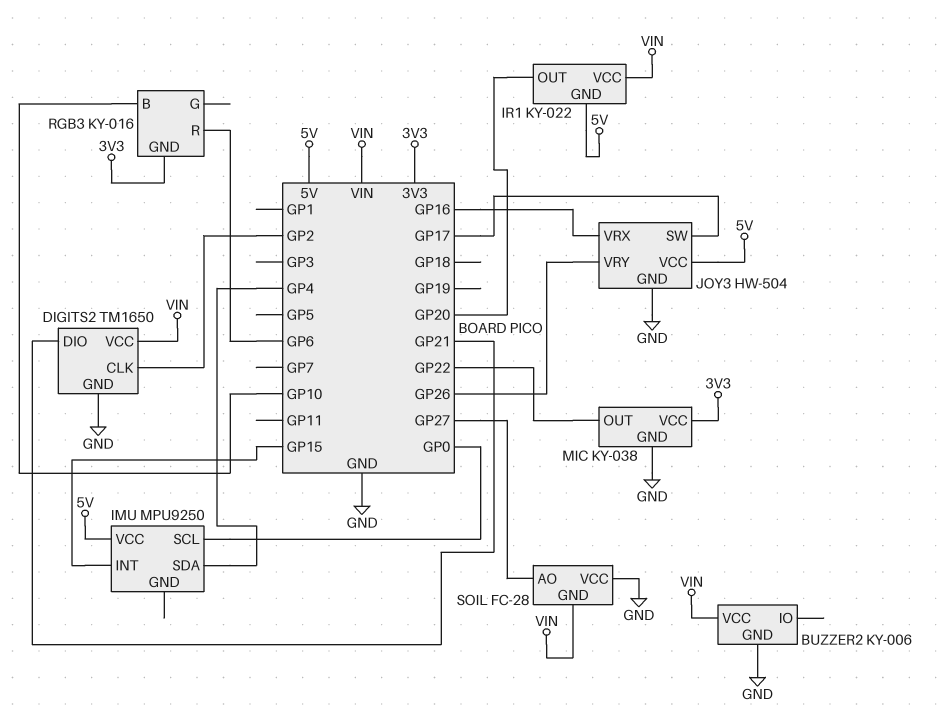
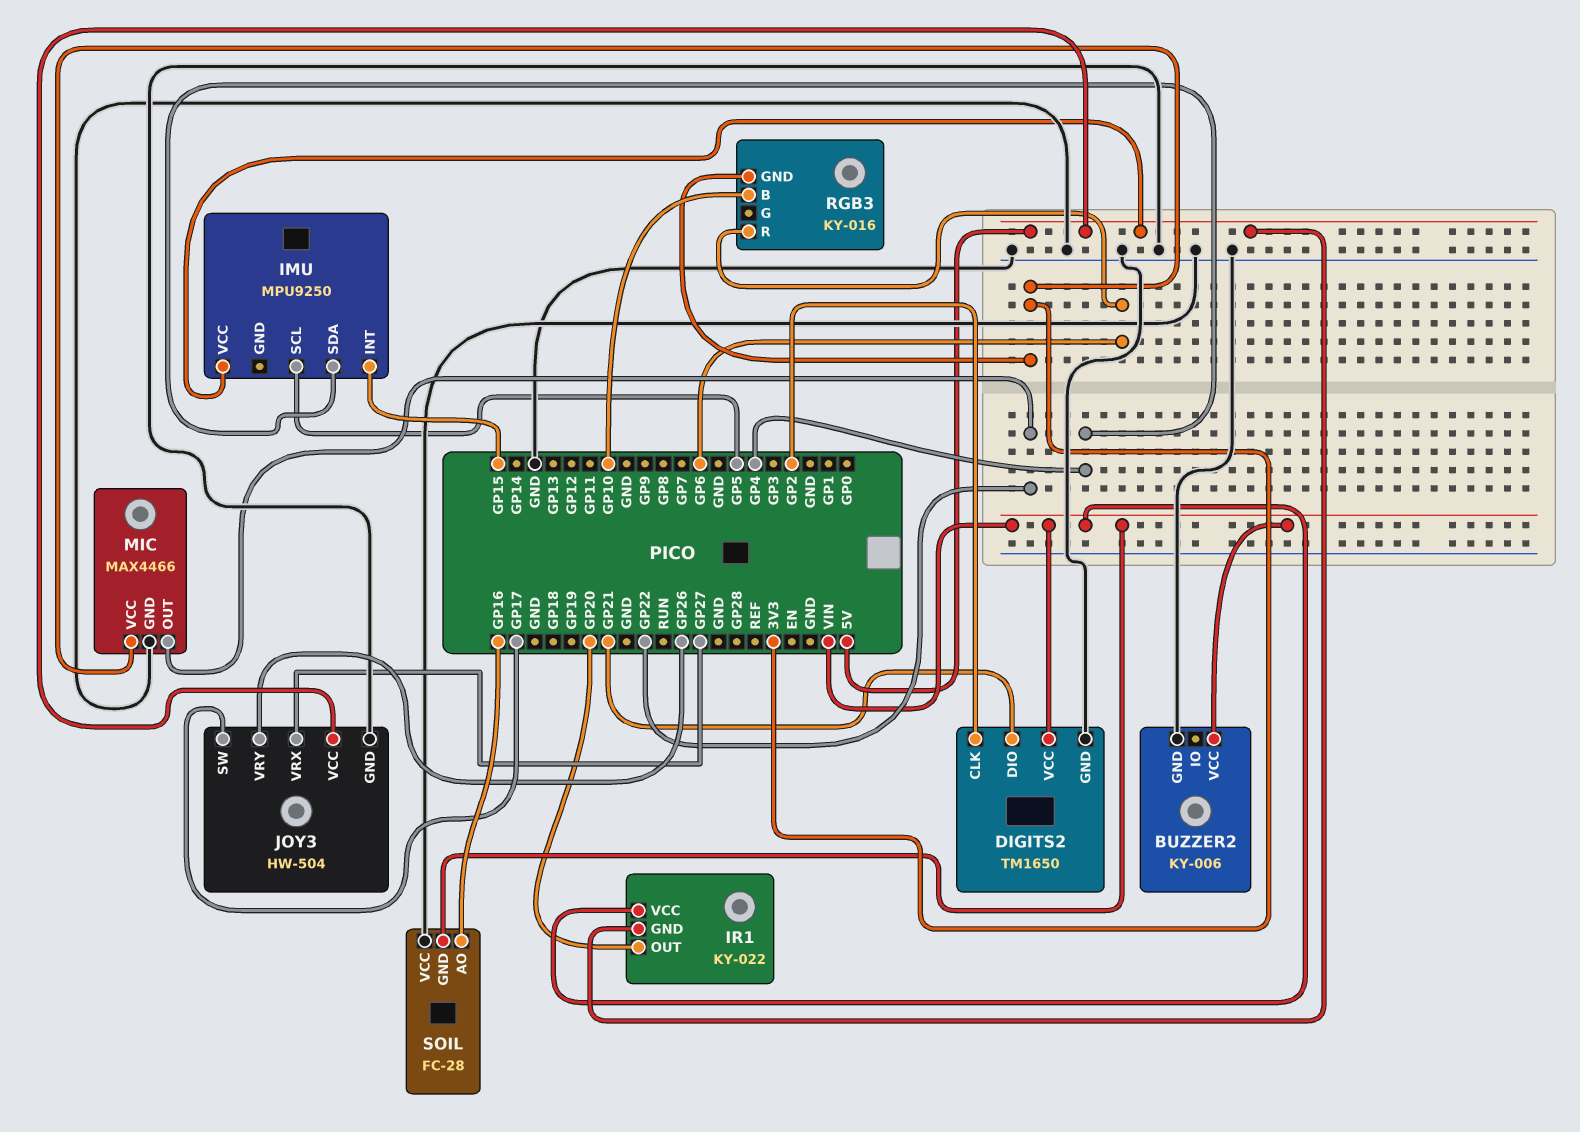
IMU pin SCL: GP0 -> GP5
JOY3 pin VRX: GP16 -> GP27
MIC: KY-038 -> MAX4466
SOIL pin AO: GP27 -> GP16

